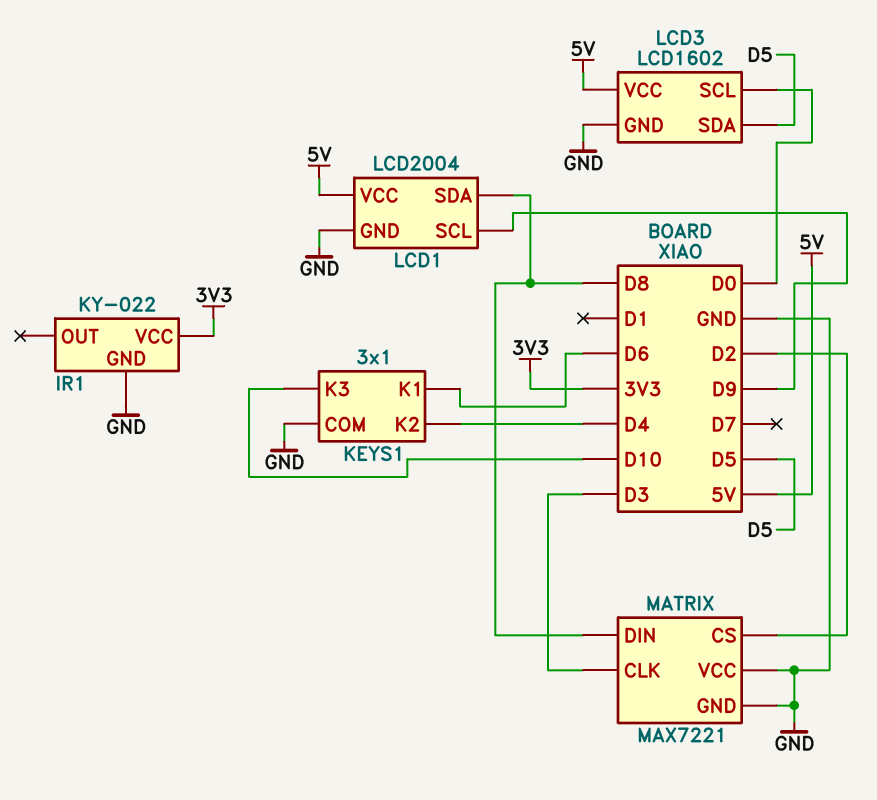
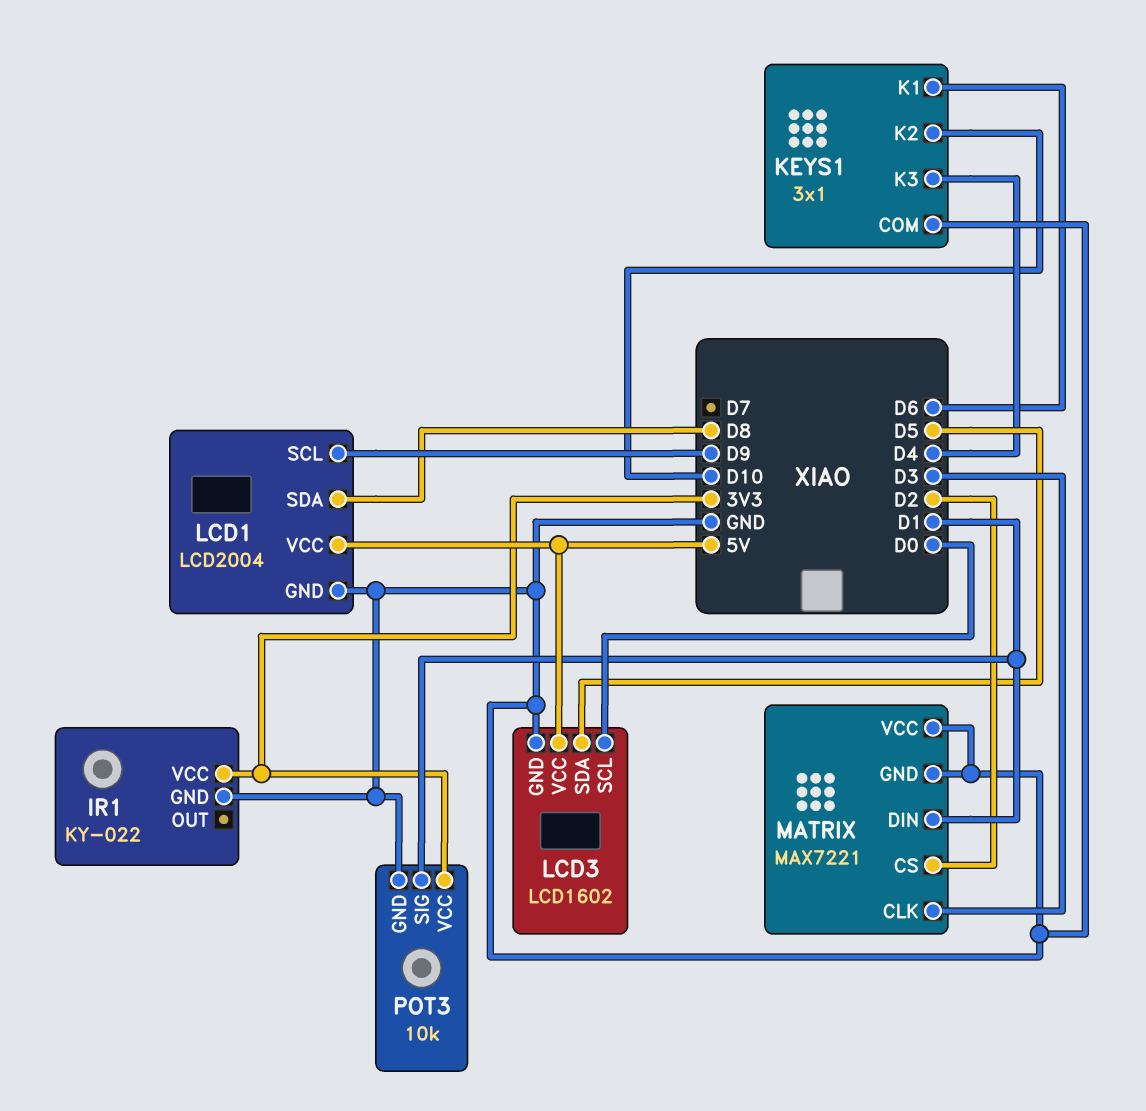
KEYS1 pin K2: D4 -> D10
KEYS1 pin K3: D10 -> D4
MATRIX pin DIN: D8 -> D1
POT3: none -> 10k
POT3 pin GND: none -> GND
POT3 pin SIG: none -> D1
POT3 pin VCC: none -> 3V3

